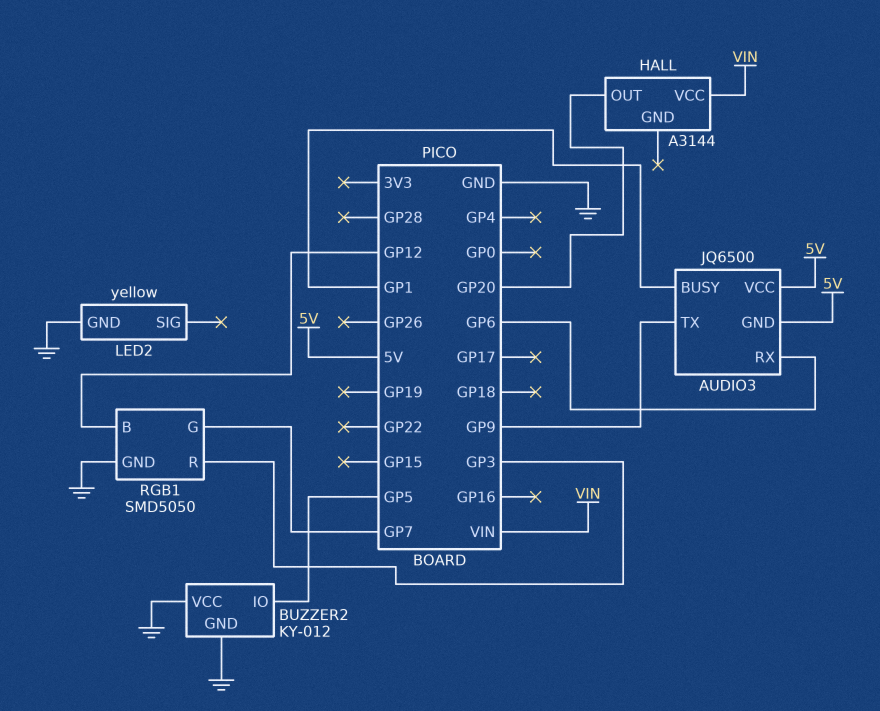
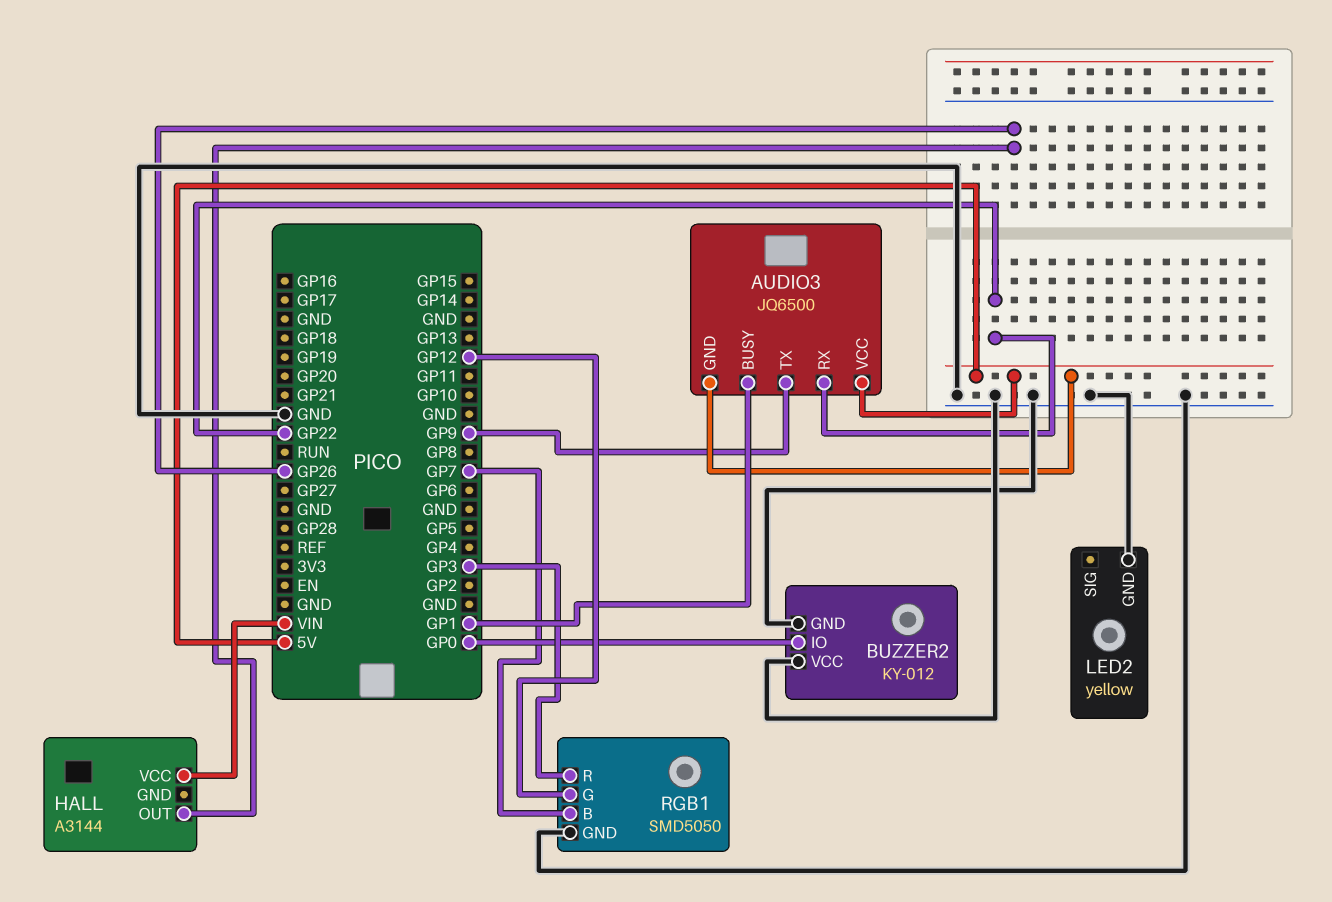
AUDIO3 pin RX: GP6 -> GP22
BUZZER2 pin IO: GP5 -> GP0
HALL pin OUT: GP20 -> GP26
RGB1 pin B: GP12 -> GP7
RGB1 pin G: GP7 -> GP12

